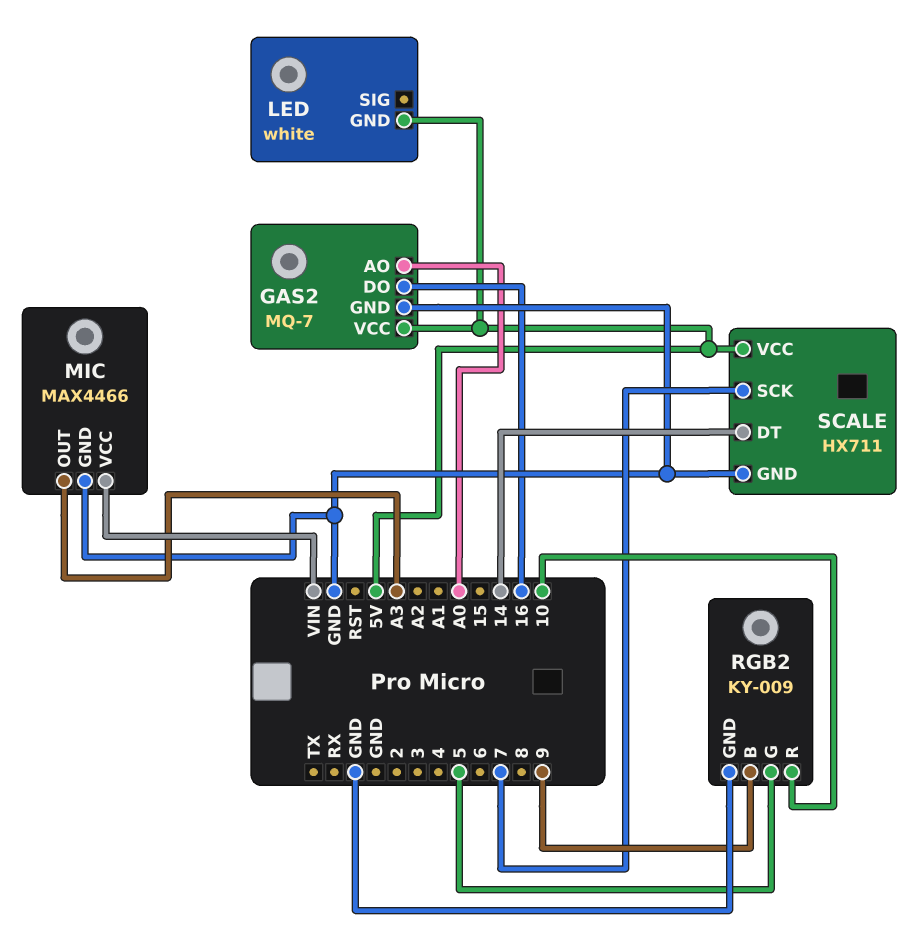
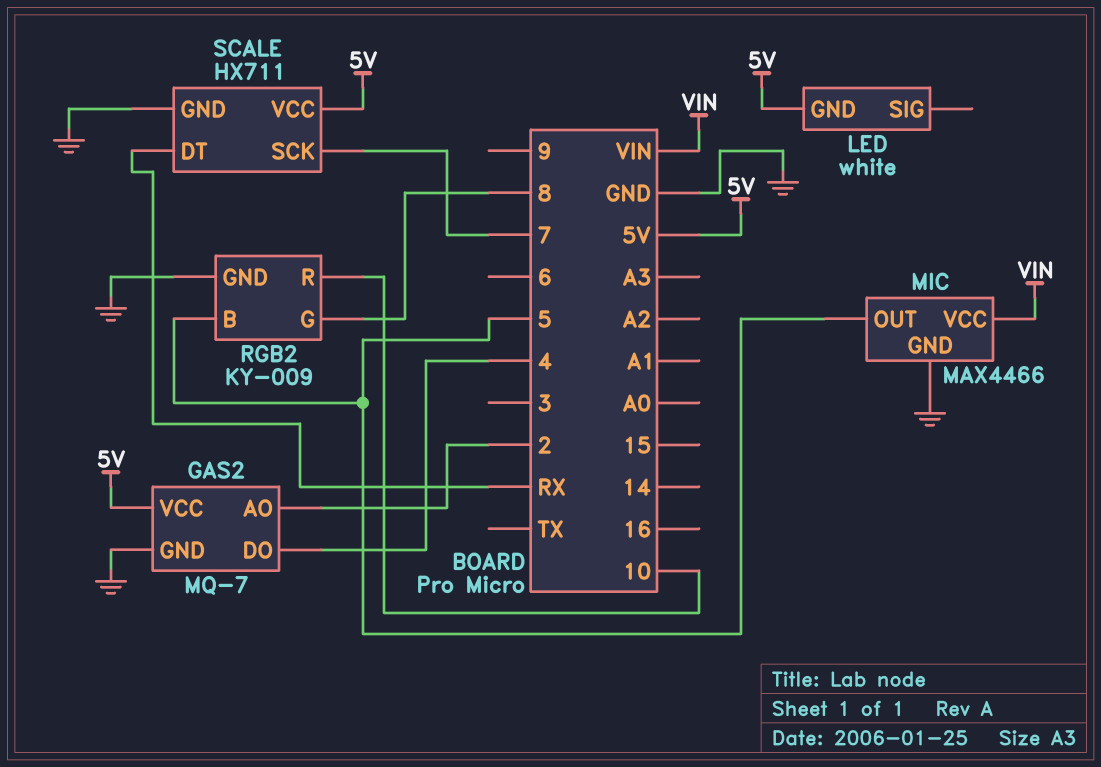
GAS2 pin AO: A0 -> 2
GAS2 pin DO: 16 -> 4
MIC pin OUT: A3 -> 5
RGB2 pin B: 9 -> 5
RGB2 pin G: 5 -> 8
SCALE pin DT: 14 -> RX

